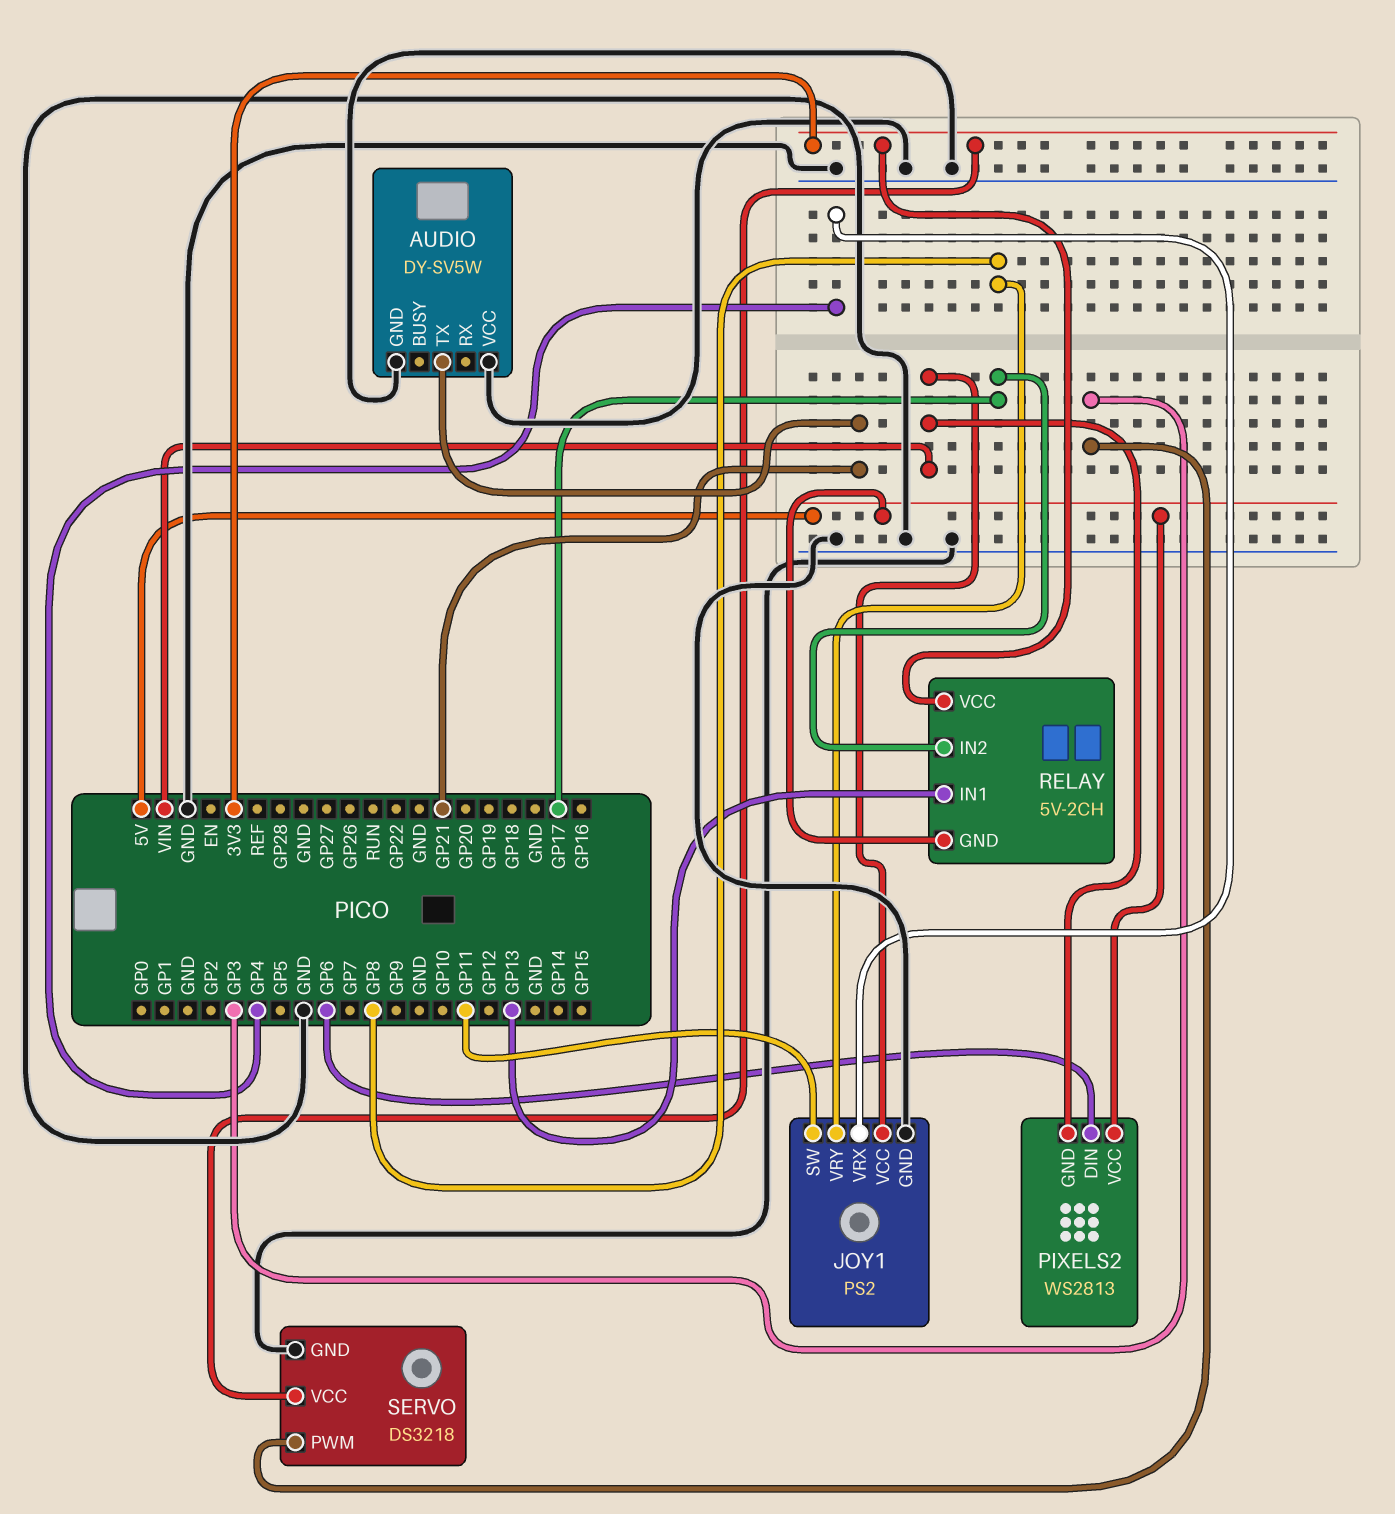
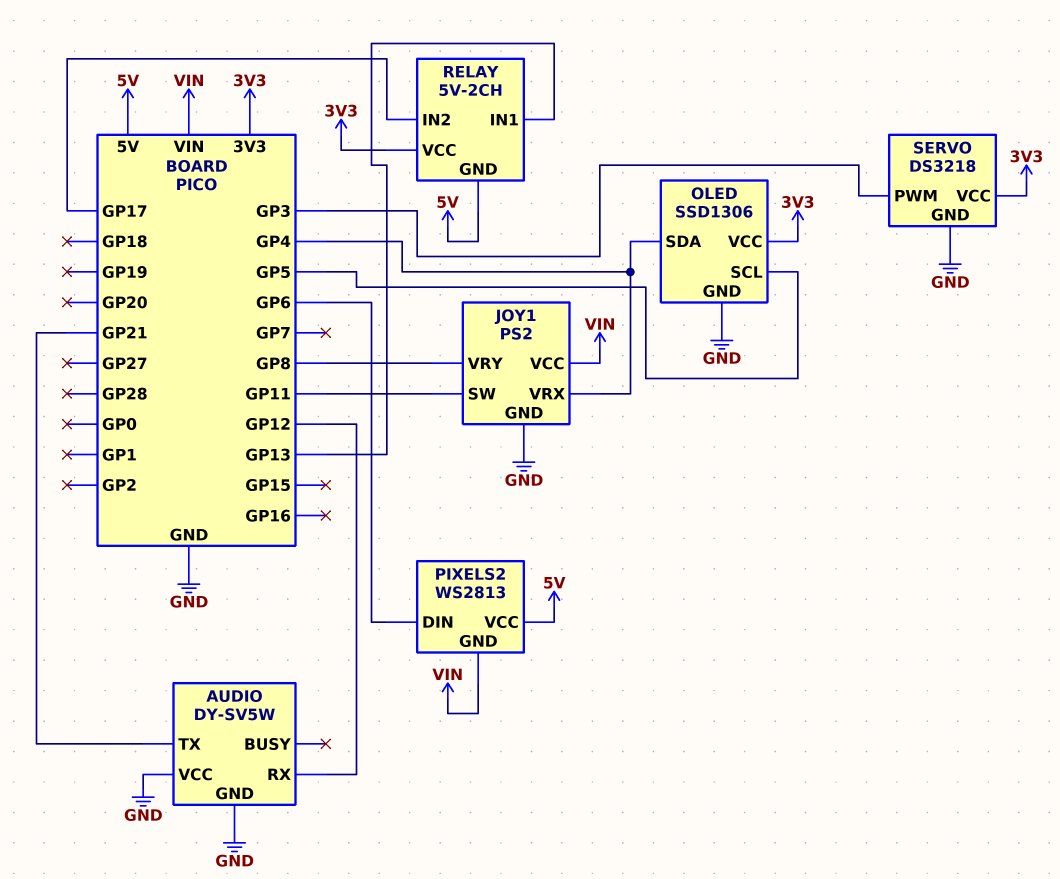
AUDIO pin RX: none -> GP12
OLED: none -> SSD1306
OLED pin GND: none -> GND
OLED pin SCL: none -> GP5
OLED pin SDA: none -> GP4
OLED pin VCC: none -> 3V3

